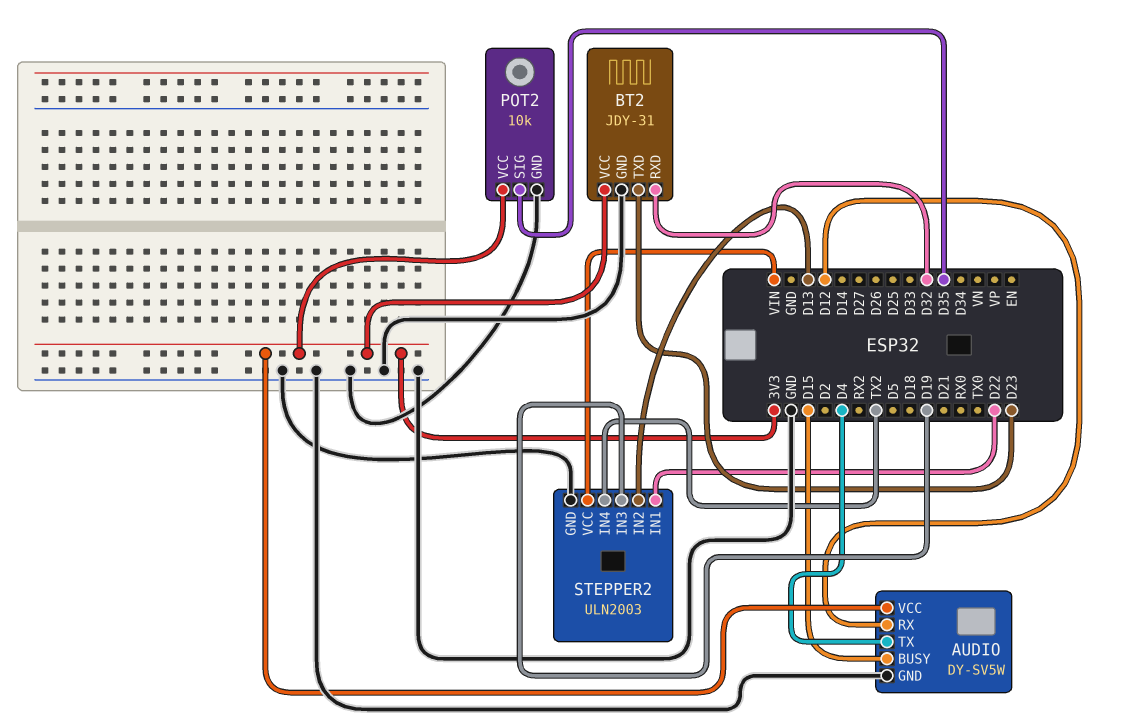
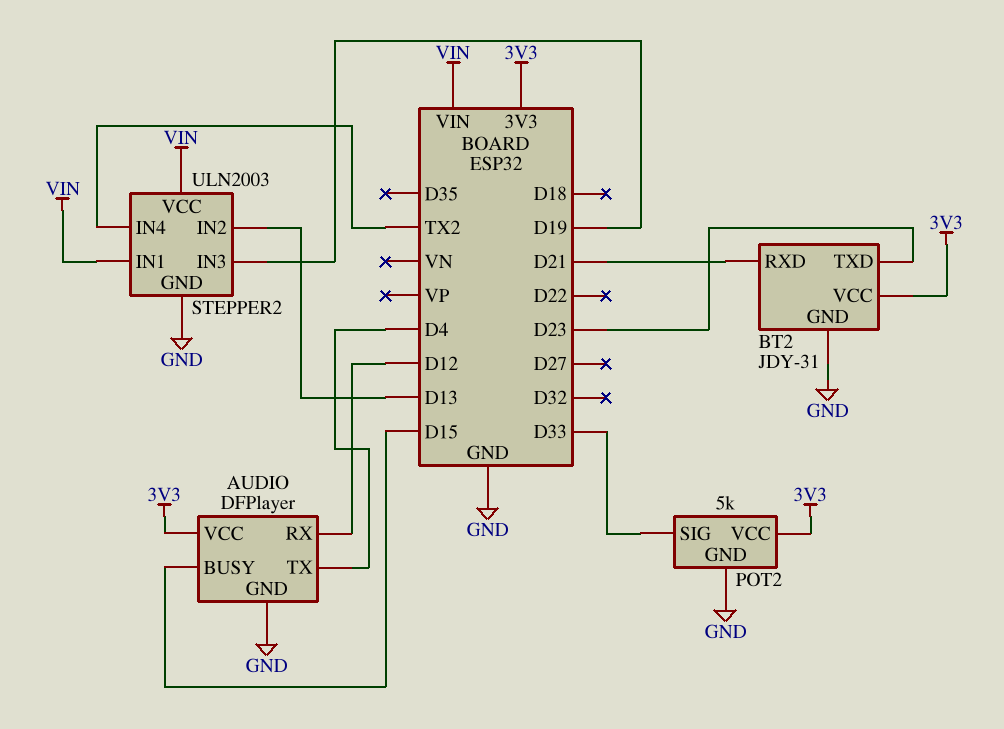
AUDIO: DY-SV5W -> DFPlayer
BT2 pin RXD: D32 -> D21
POT2: 10k -> 5k
POT2 pin SIG: D35 -> D33
STEPPER2 pin IN1: D22 -> VIN

